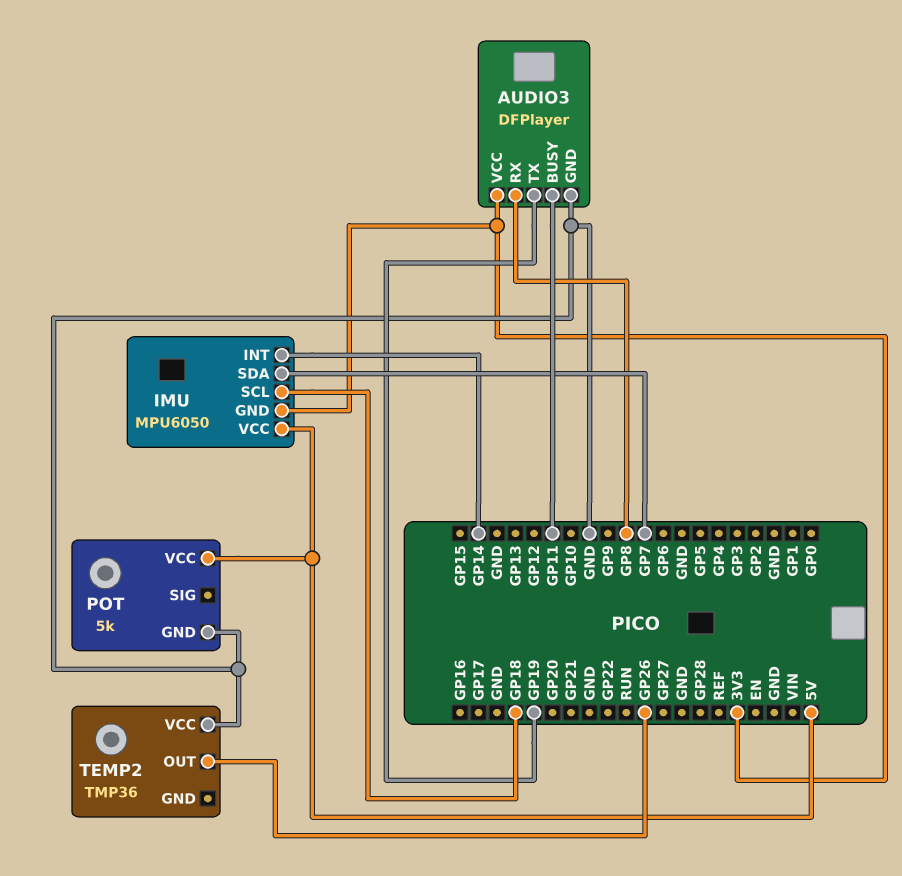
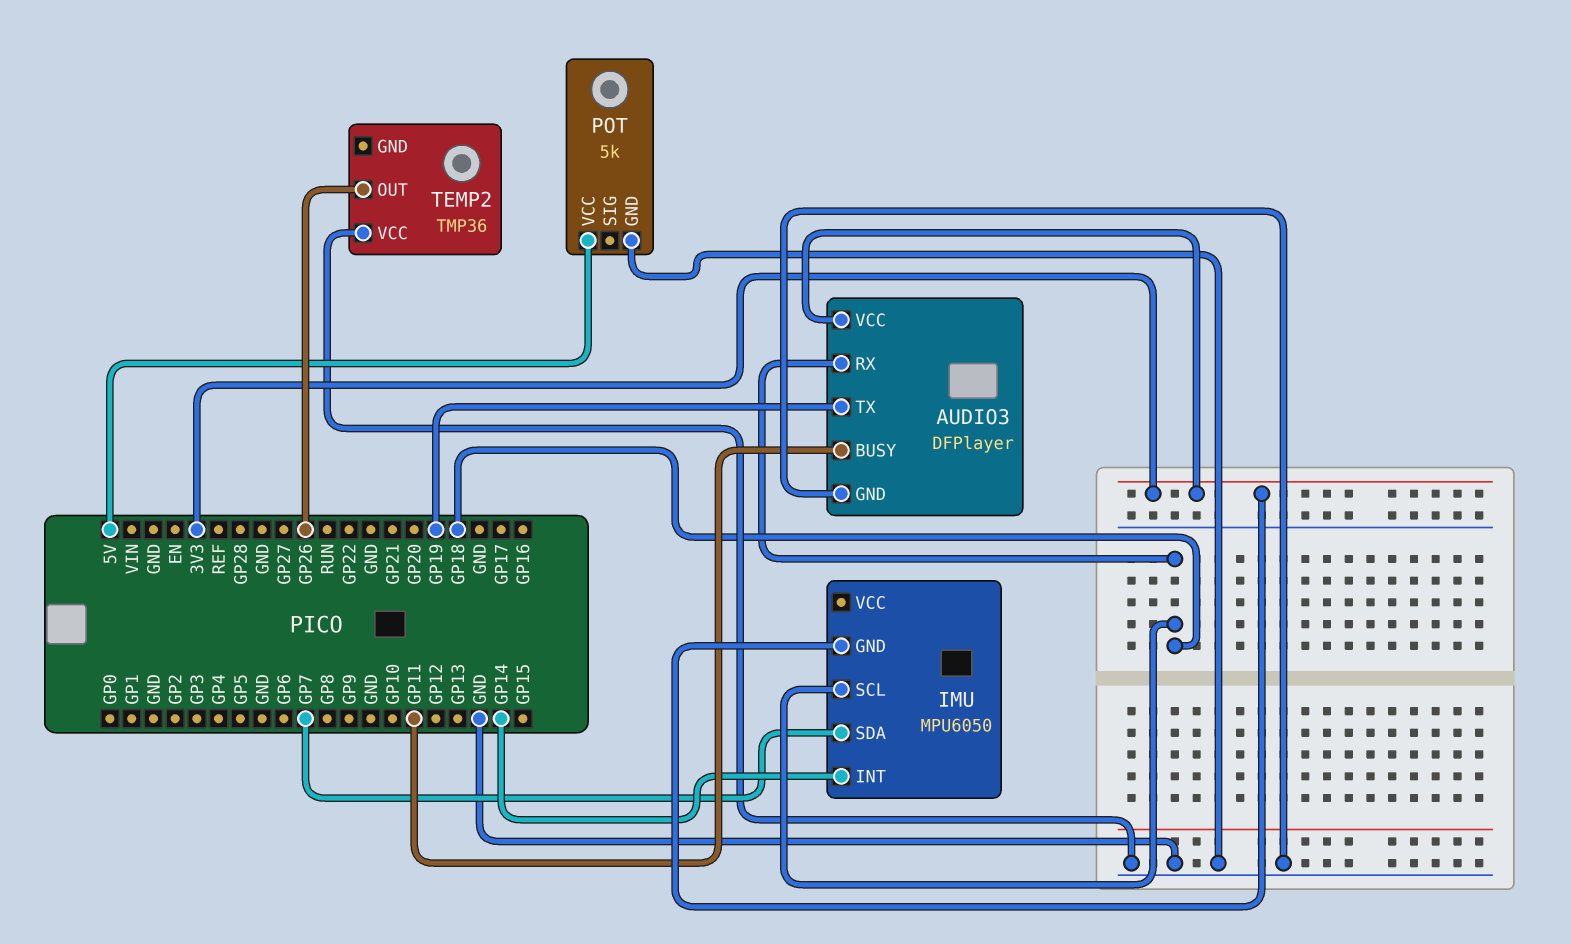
AUDIO3 pin RX: GP8 -> GP18
IMU pin VCC: 5V -> none

